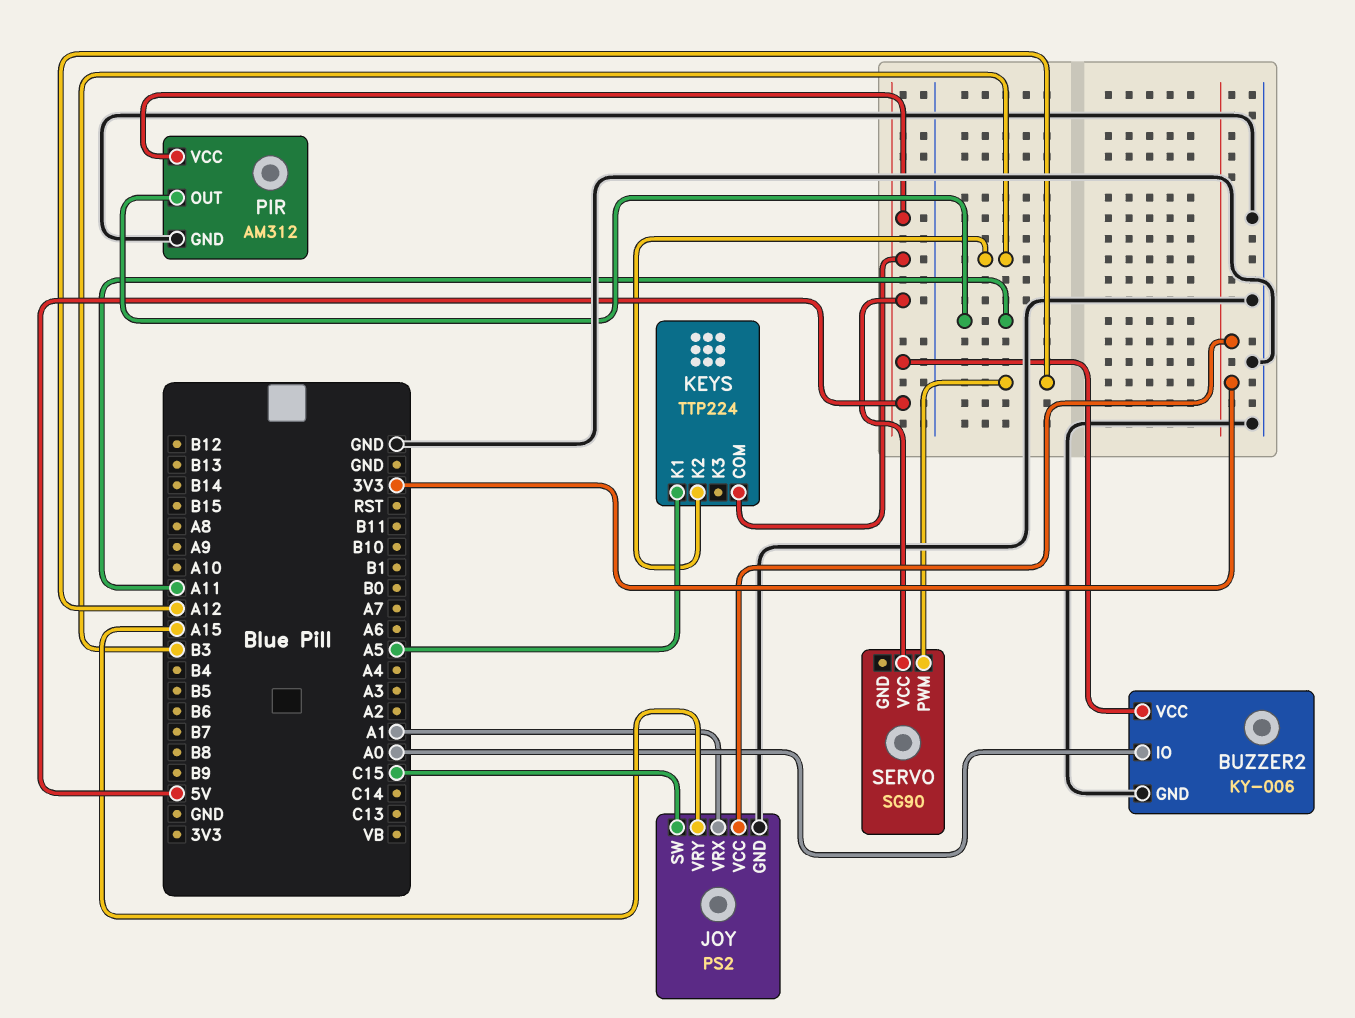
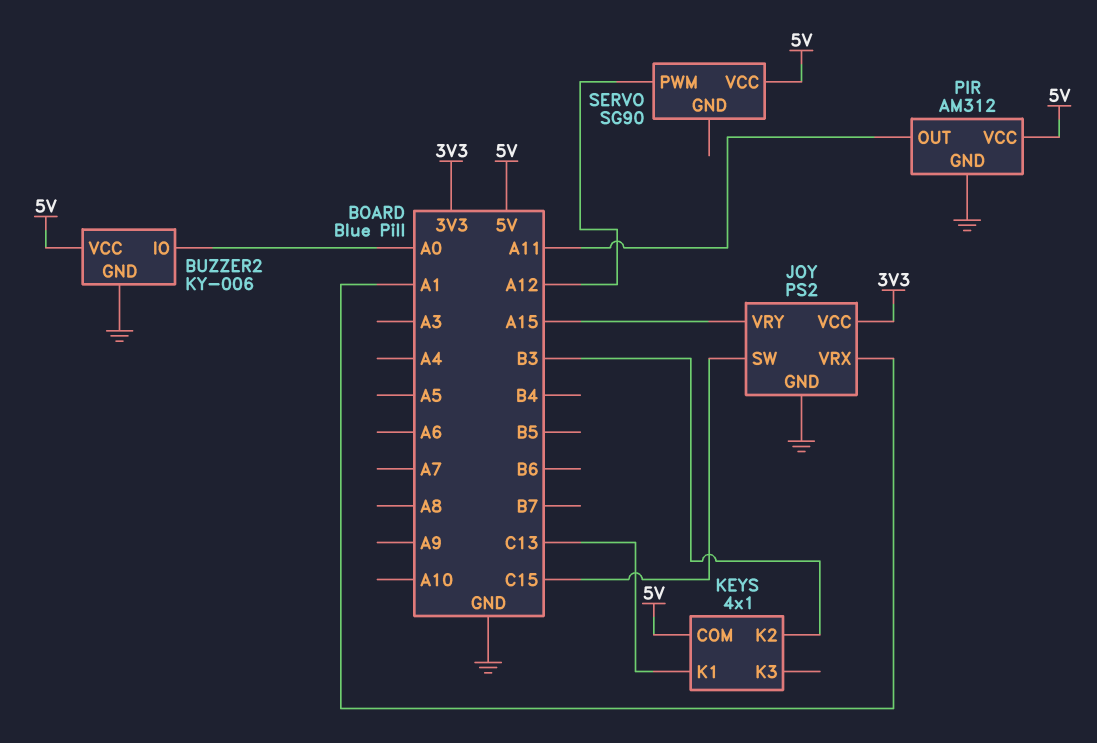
KEYS: TTP224 -> 4x1
KEYS pin K1: A5 -> C13

